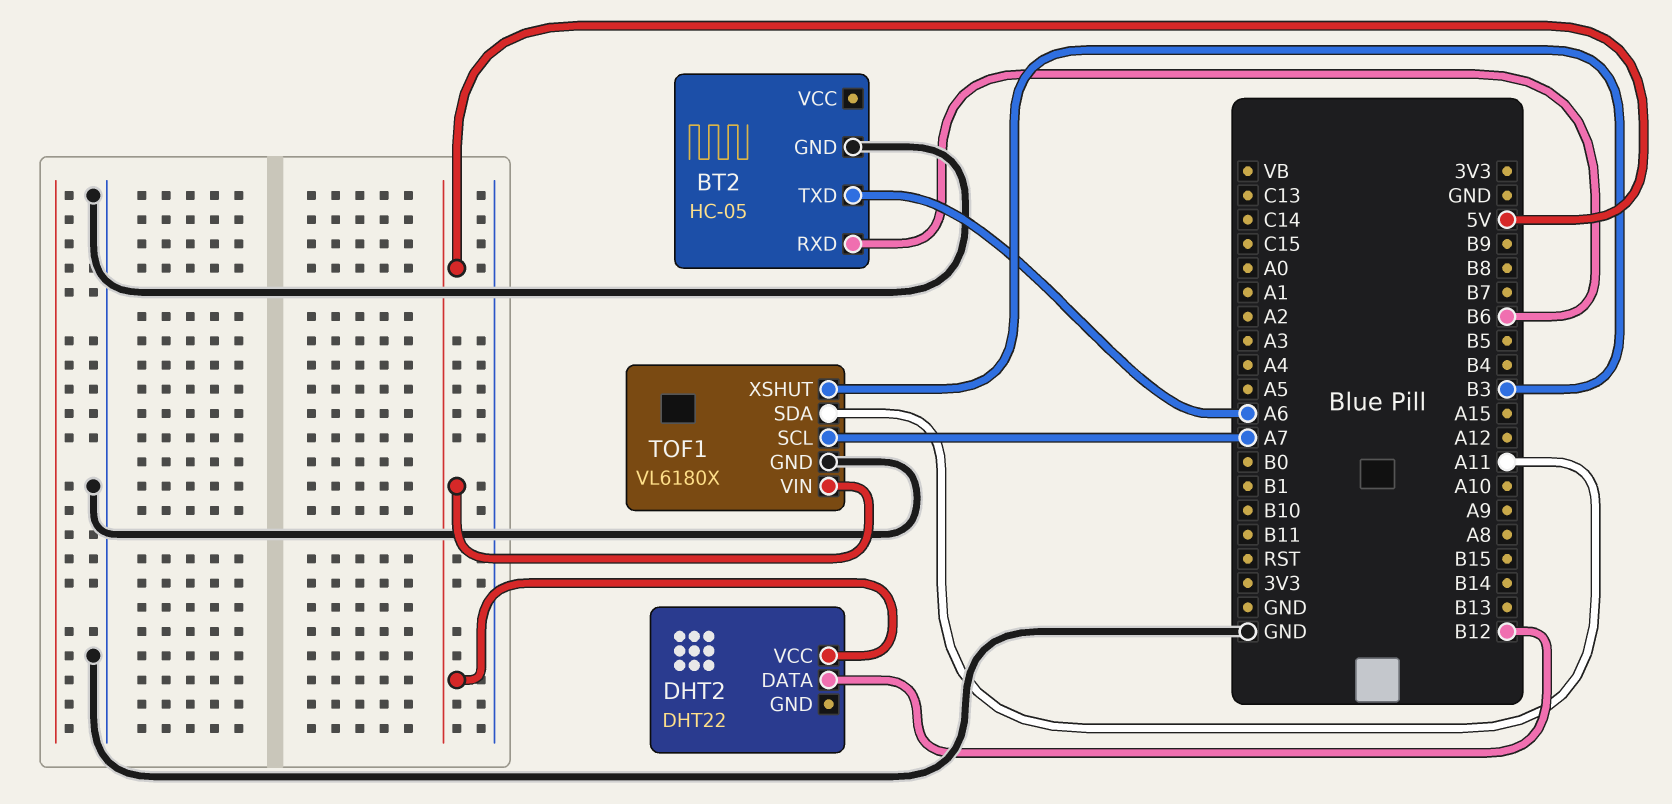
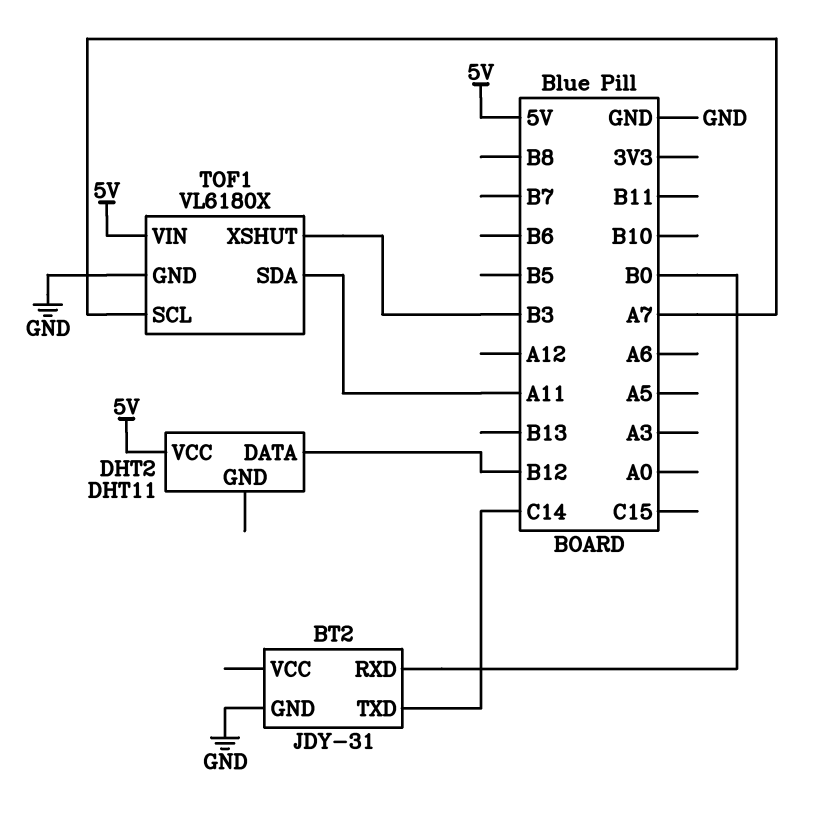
BT2: HC-05 -> JDY-31
BT2 pin RXD: B6 -> B0
BT2 pin TXD: A6 -> C14
DHT2: DHT22 -> DHT11

